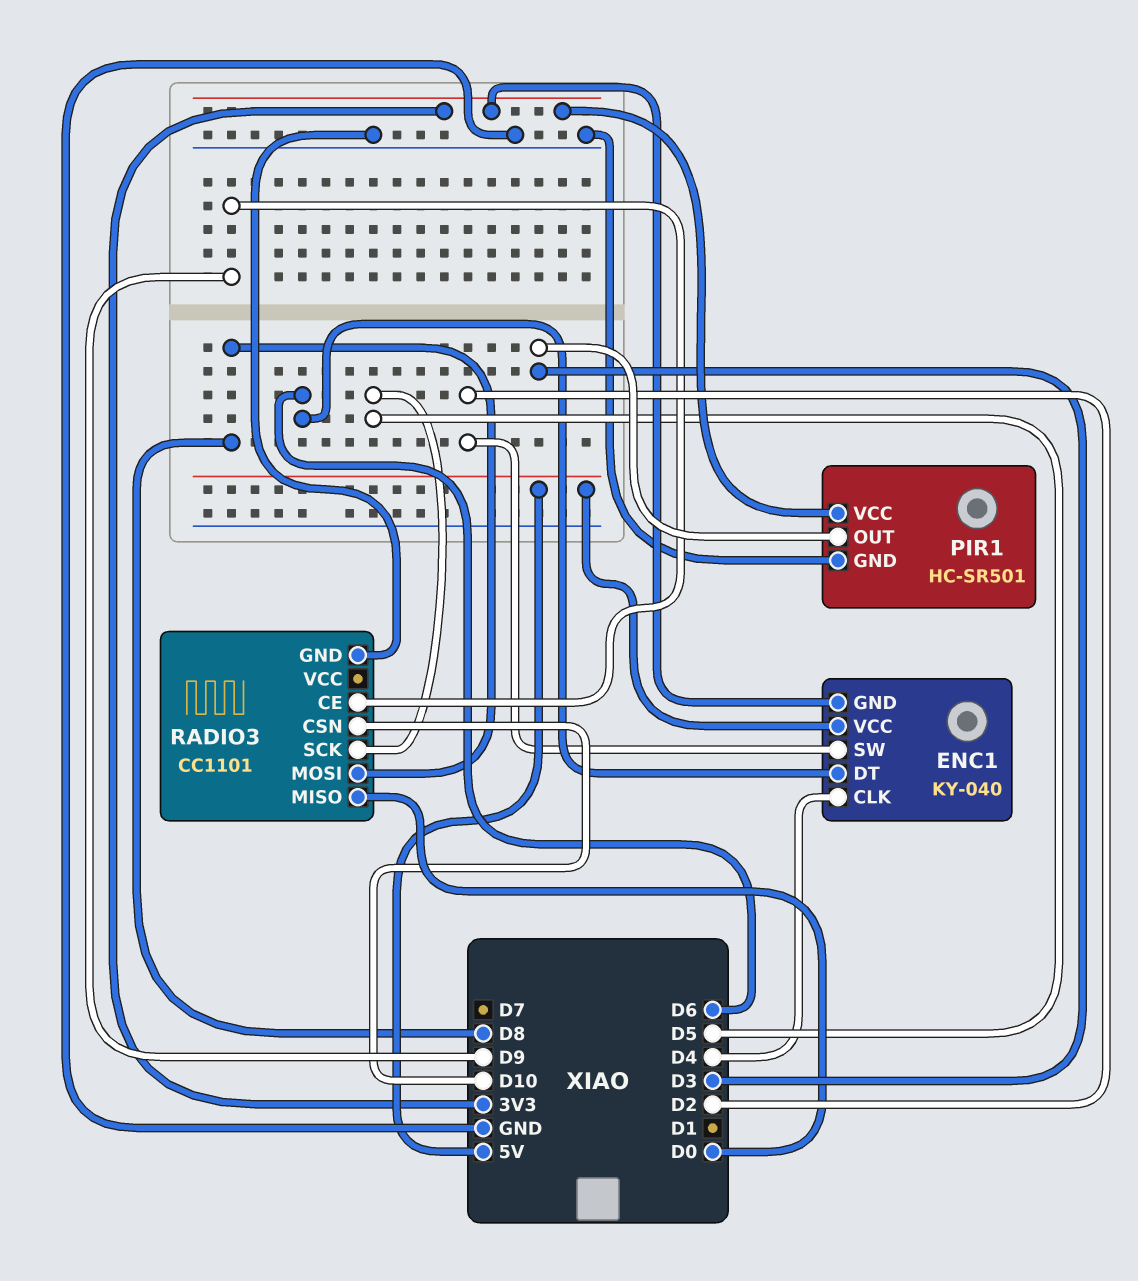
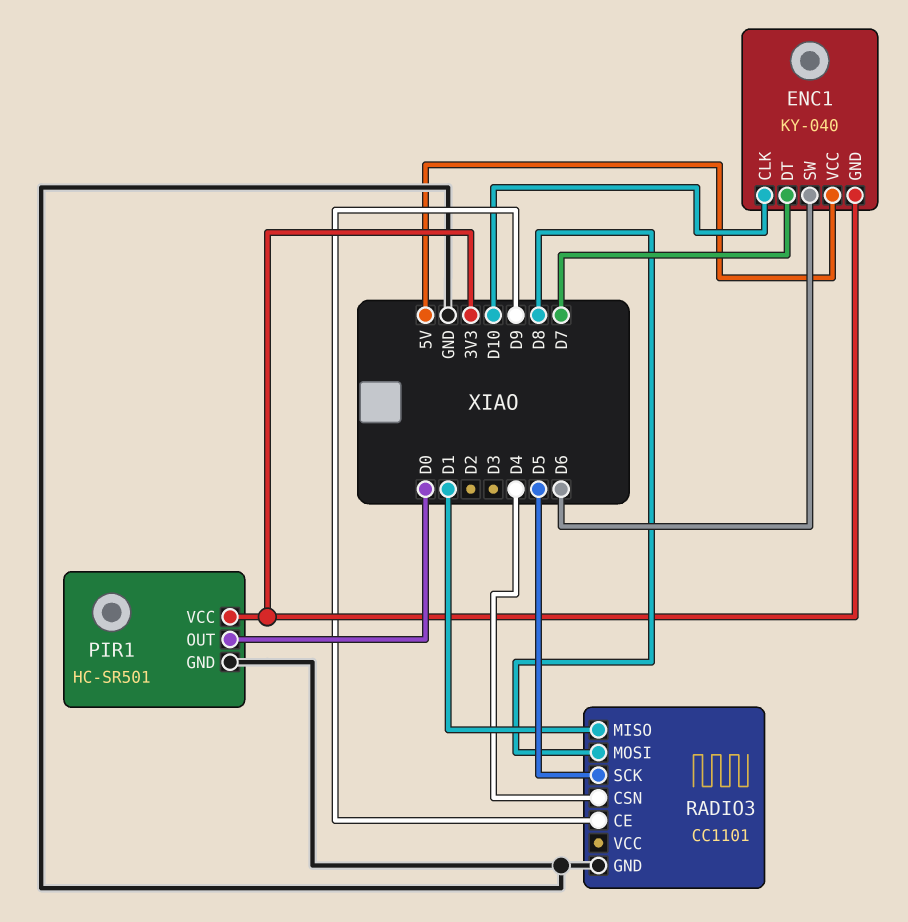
ENC1 pin CLK: D4 -> D10
ENC1 pin DT: D6 -> D7
ENC1 pin SW: D2 -> D6
PIR1 pin OUT: D3 -> D0
RADIO3 pin CSN: D10 -> D4
RADIO3 pin MISO: D0 -> D1

